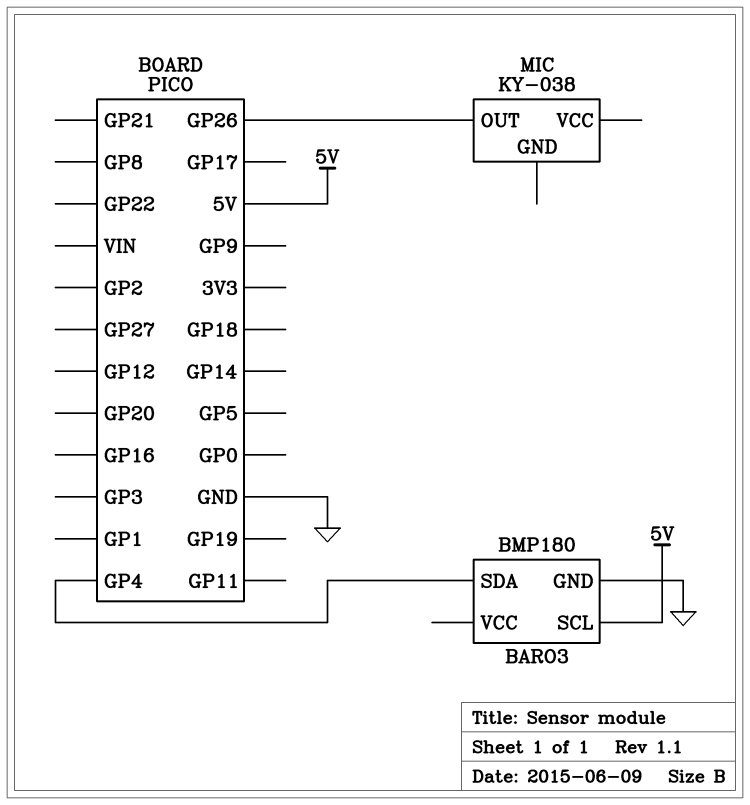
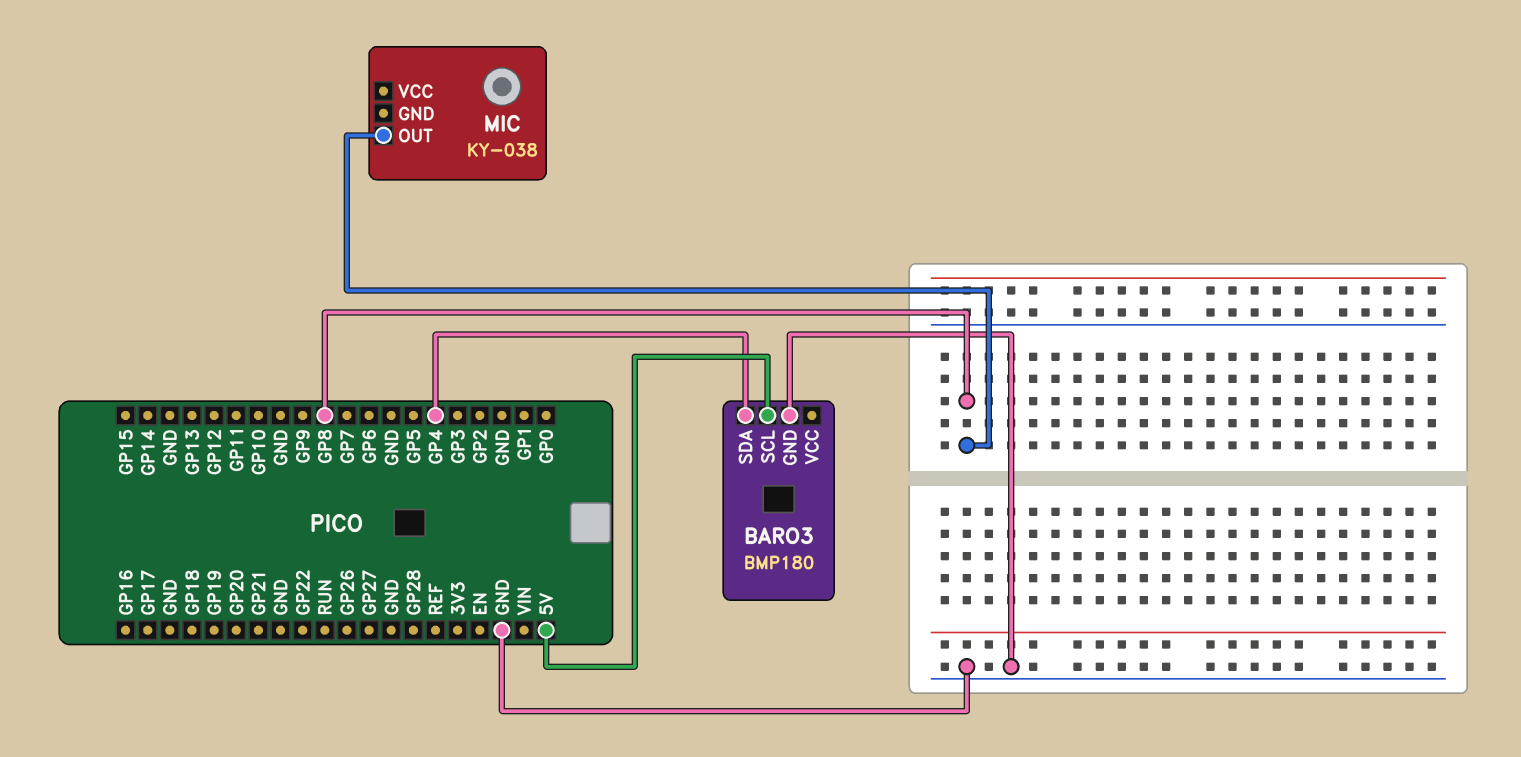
MIC pin OUT: GP26 -> GP8

